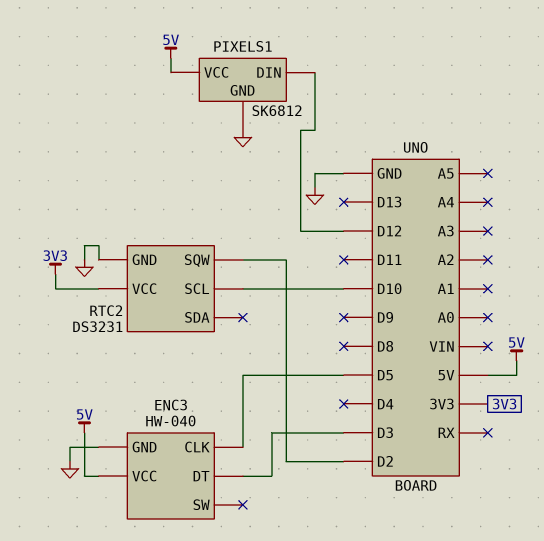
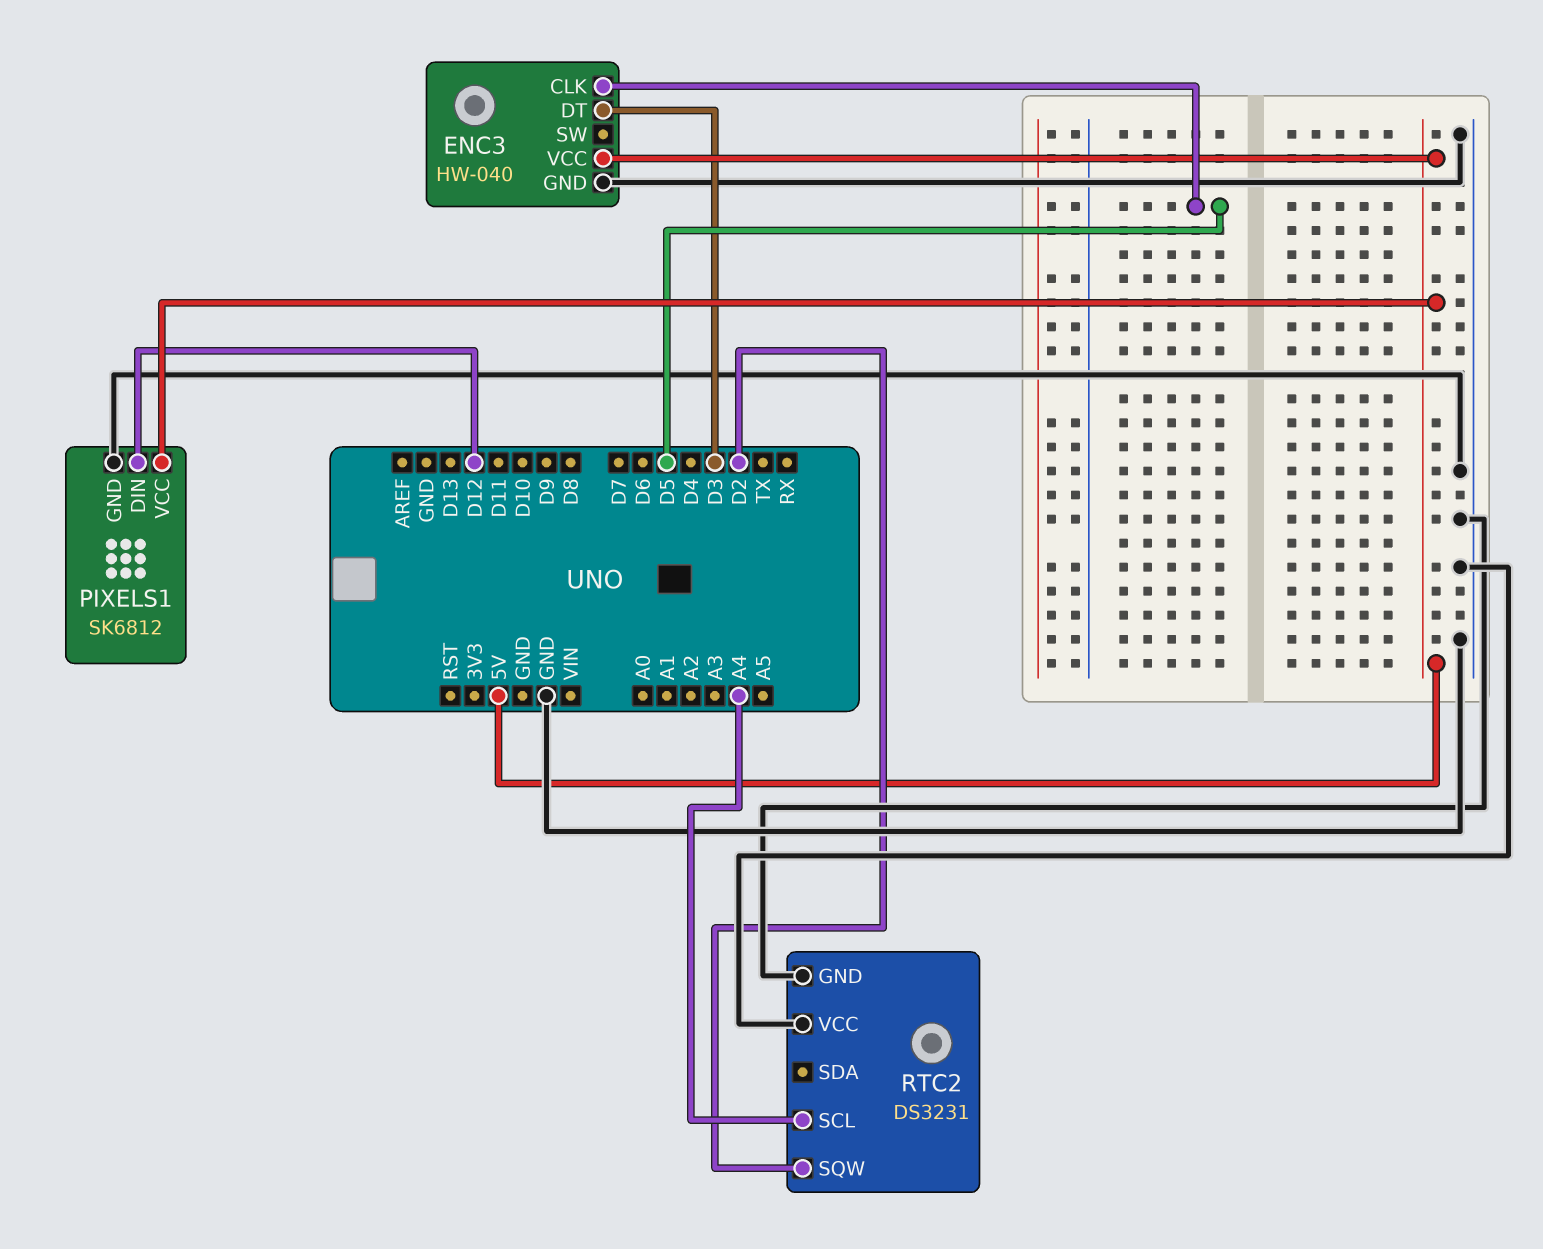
RTC2 pin SCL: D10 -> A4
RTC2 pin VCC: 3V3 -> GND

